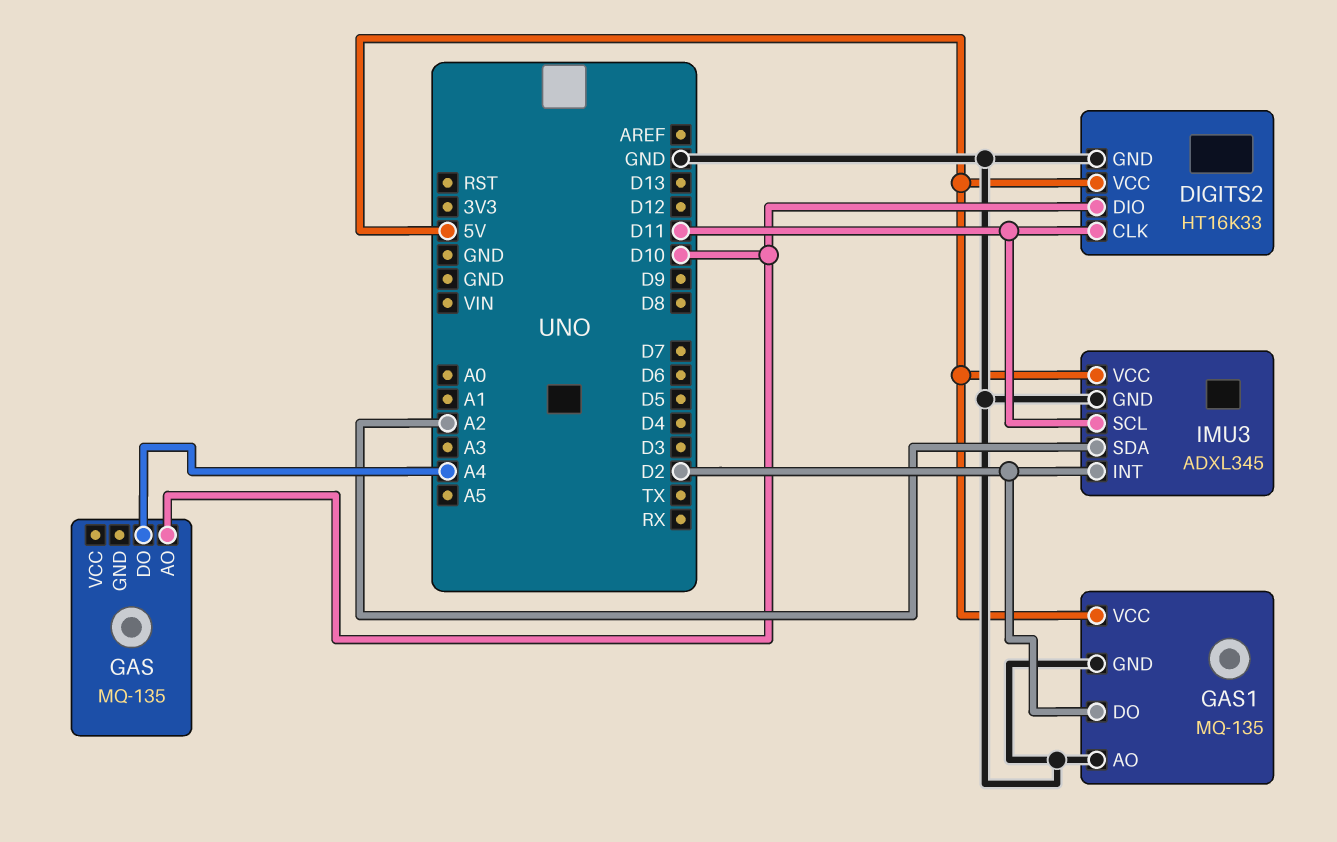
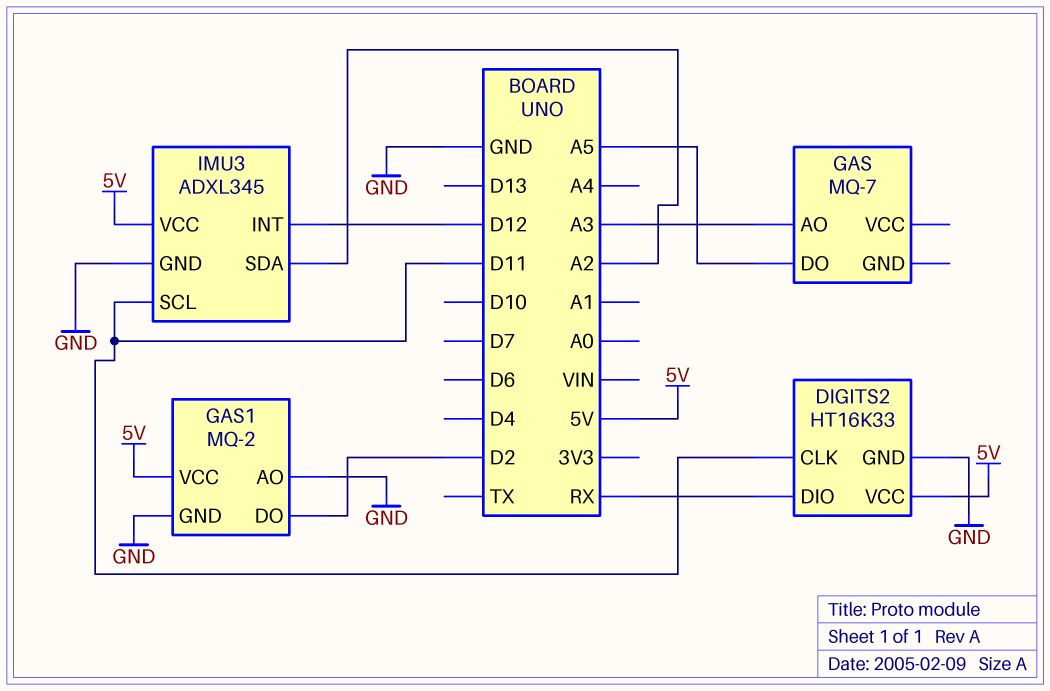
DIGITS2 pin DIO: D10 -> RX
GAS: MQ-135 -> MQ-7
GAS pin AO: D10 -> A3
GAS pin DO: A4 -> A5
GAS1: MQ-135 -> MQ-2
IMU3 pin INT: D2 -> D12

